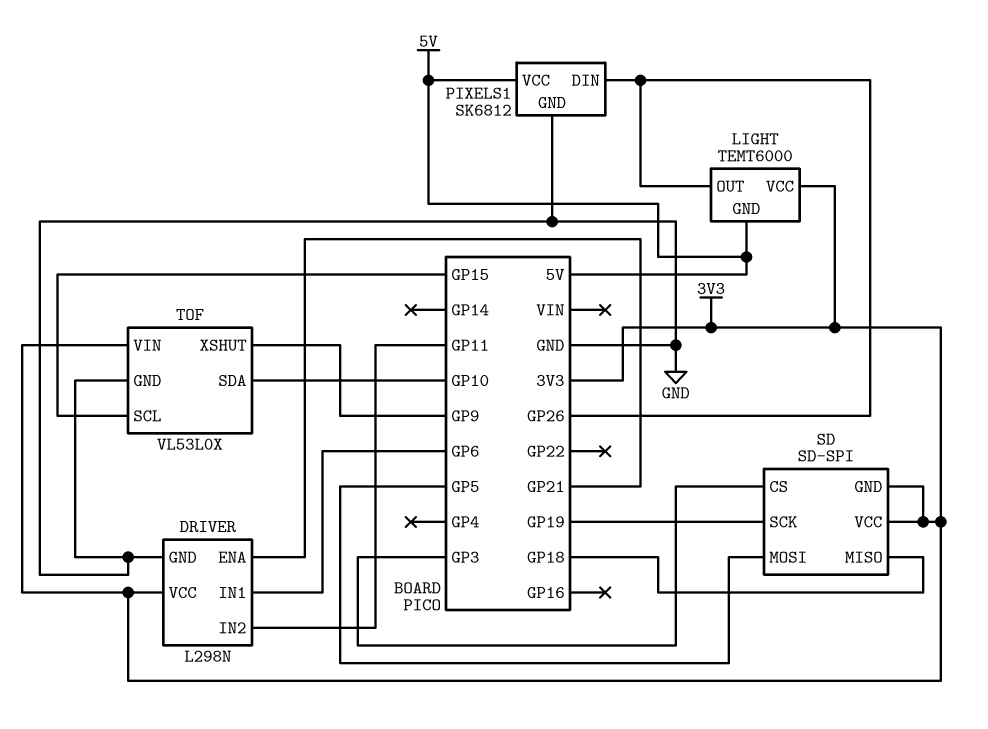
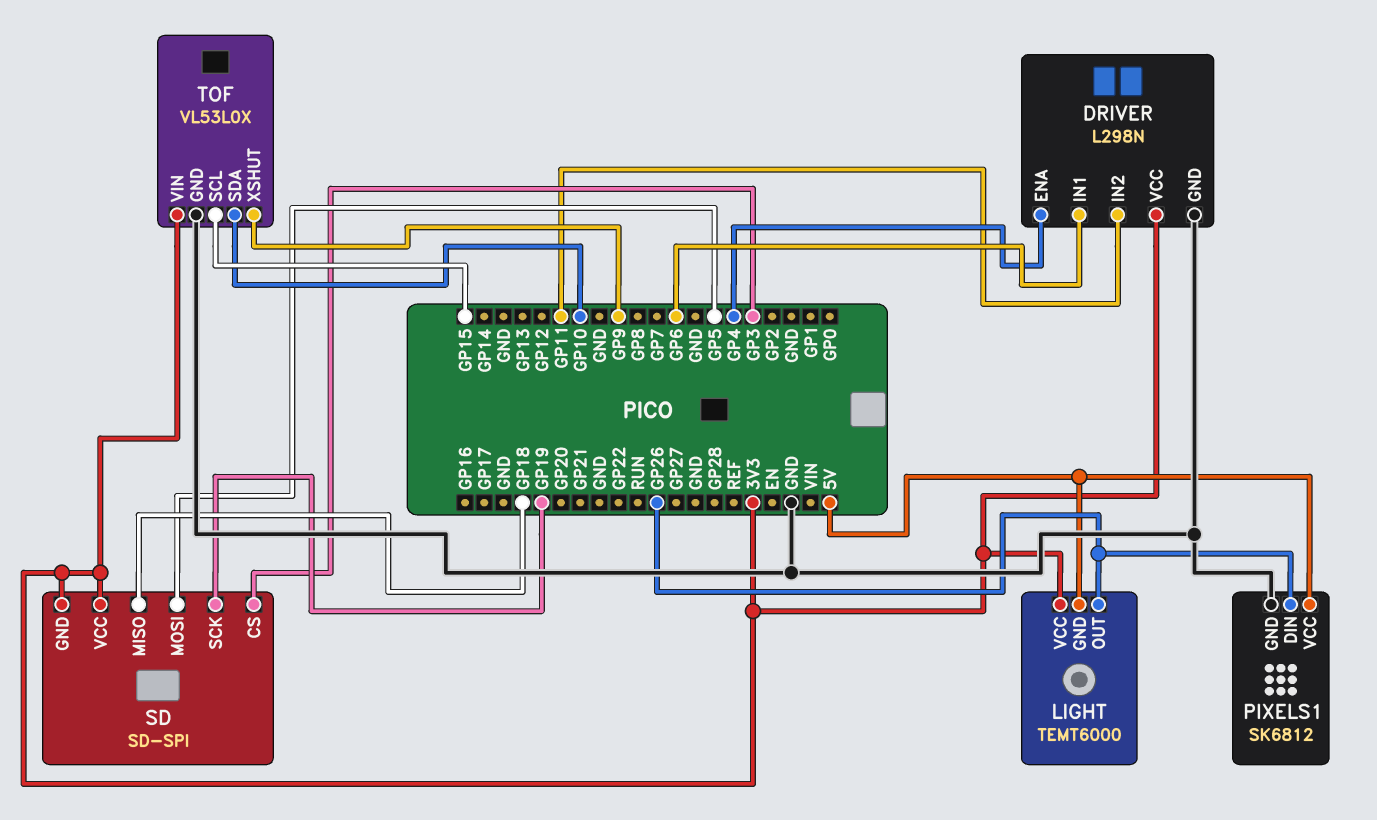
DRIVER pin ENA: GP21 -> GP4

